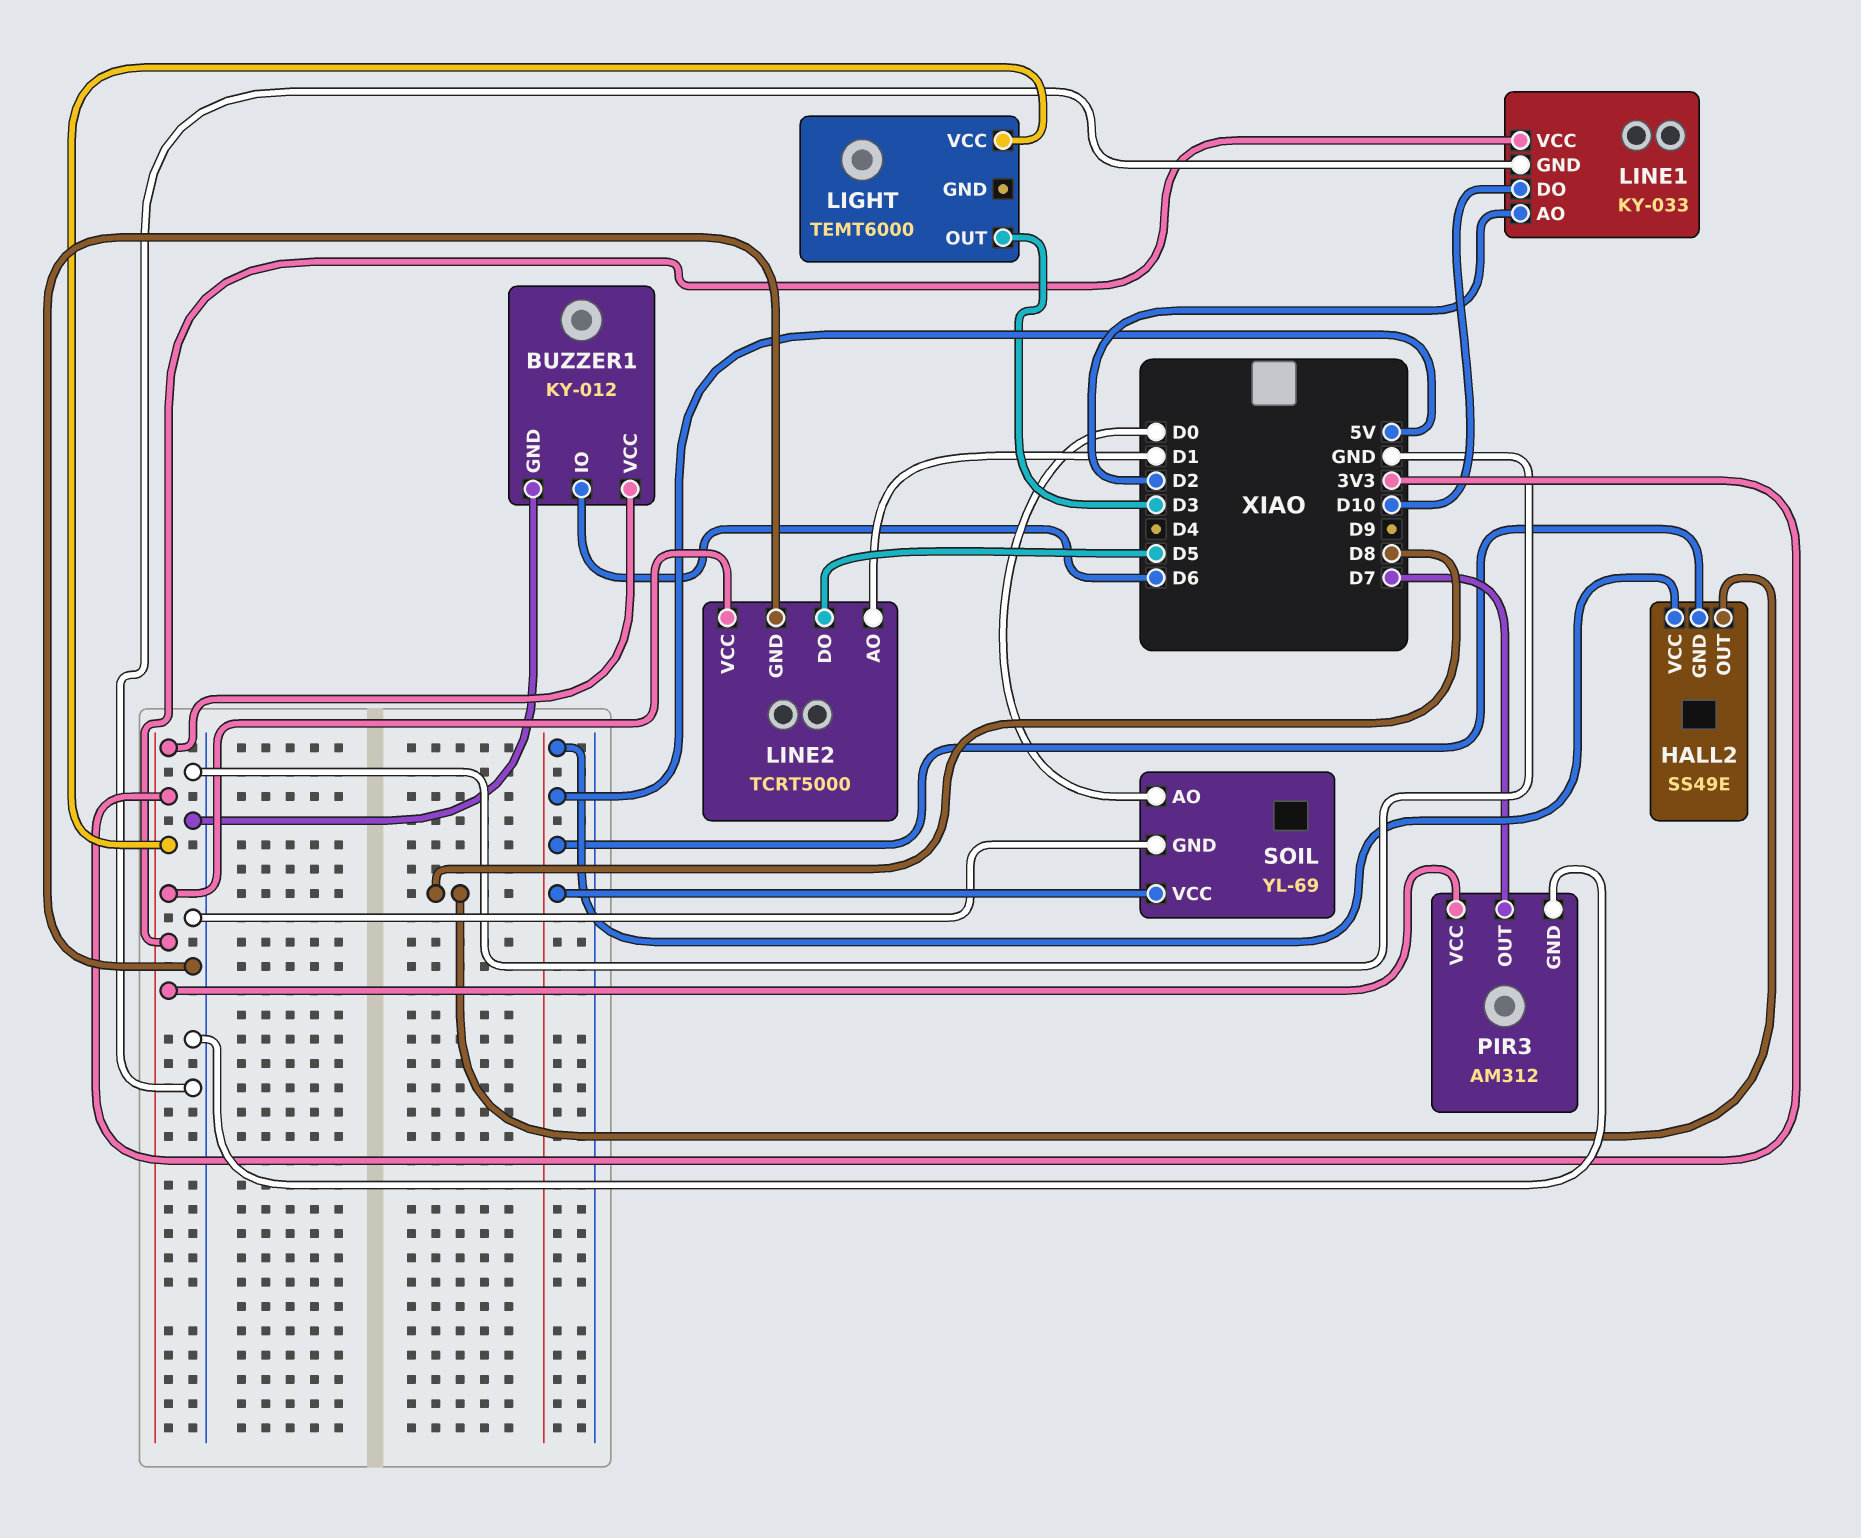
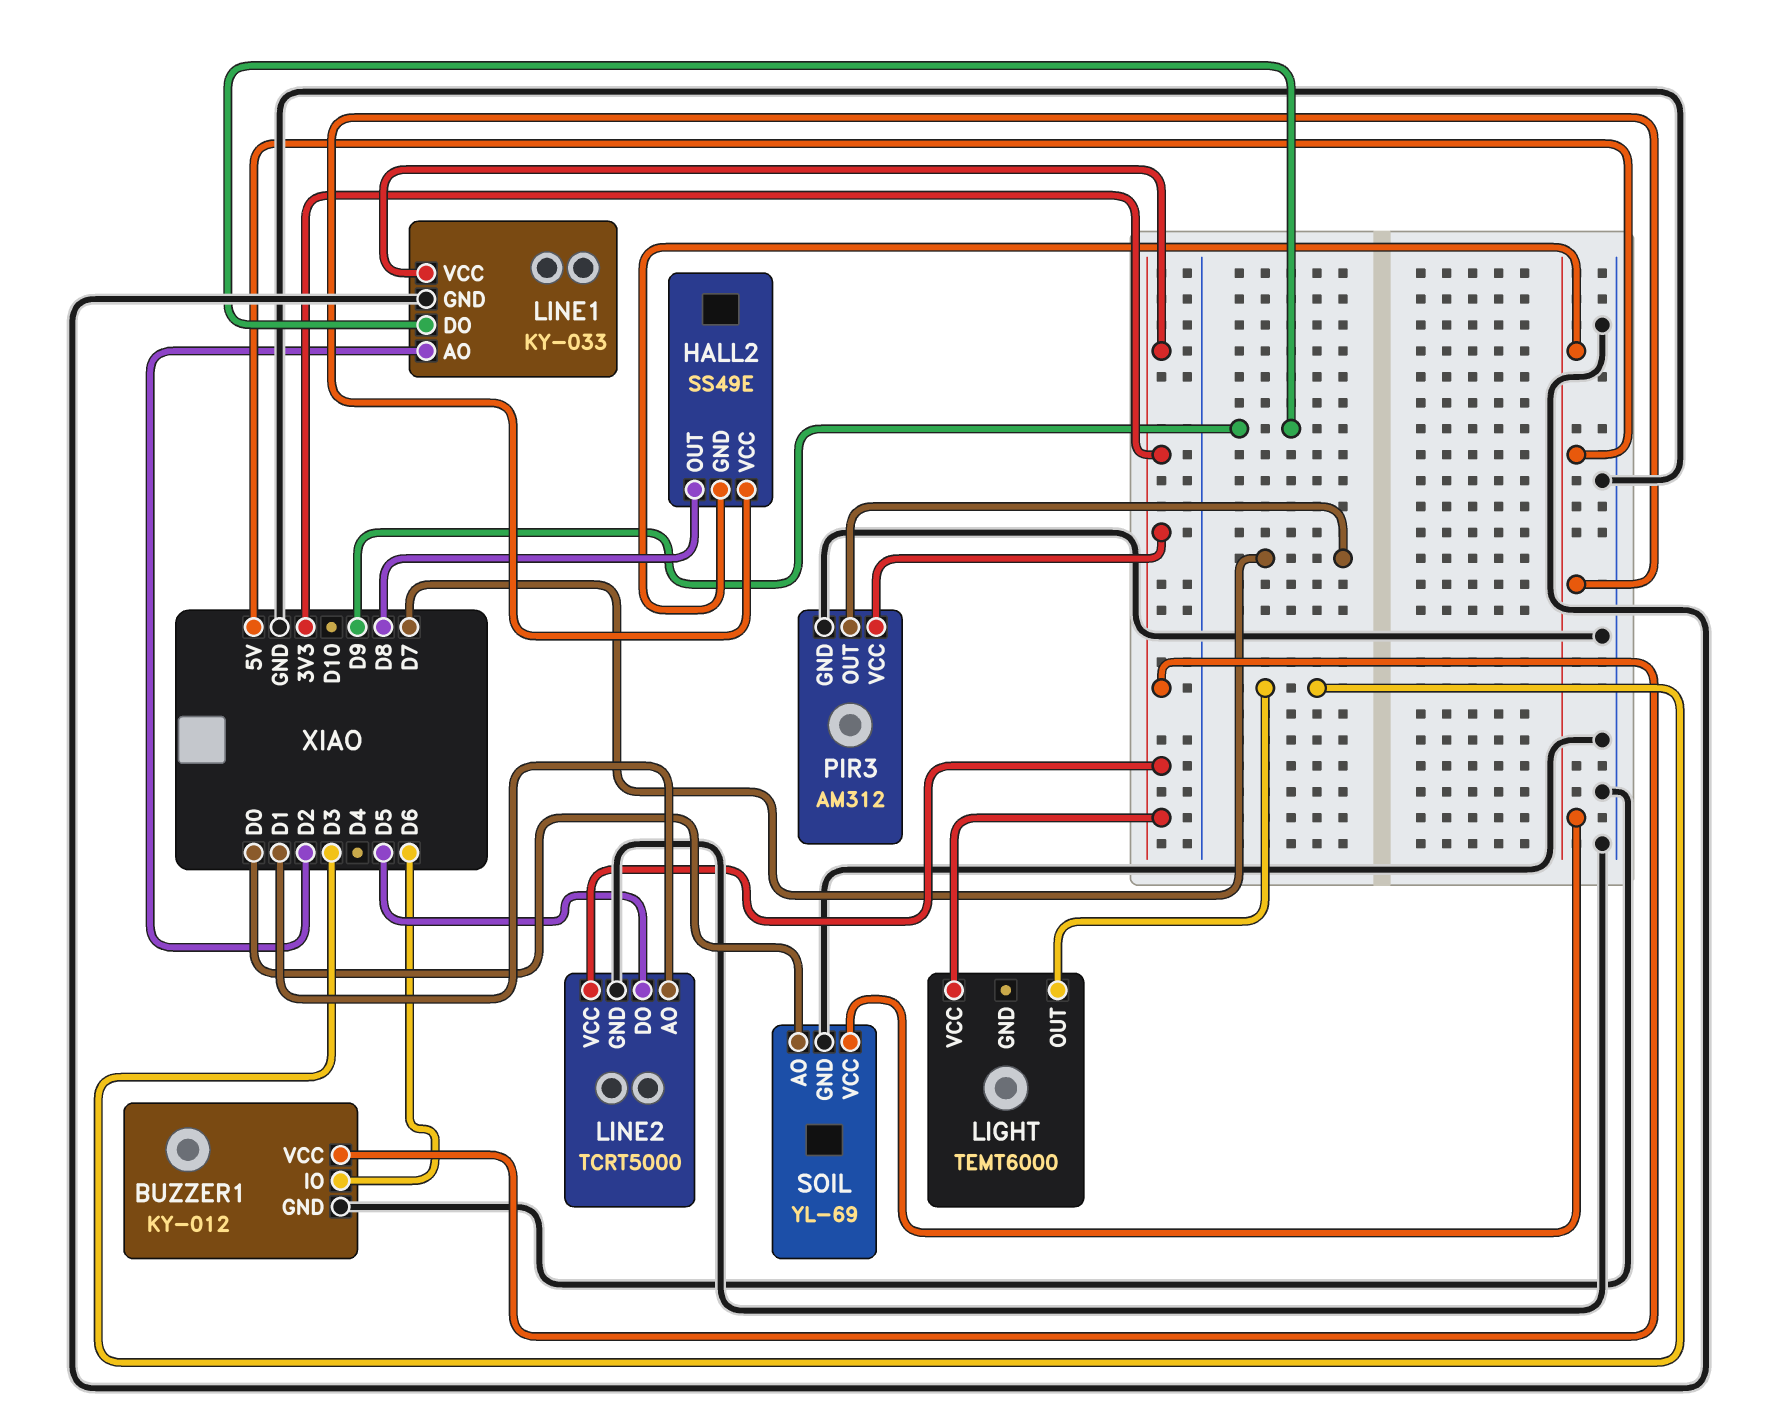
LINE1 pin DO: D10 -> D9

